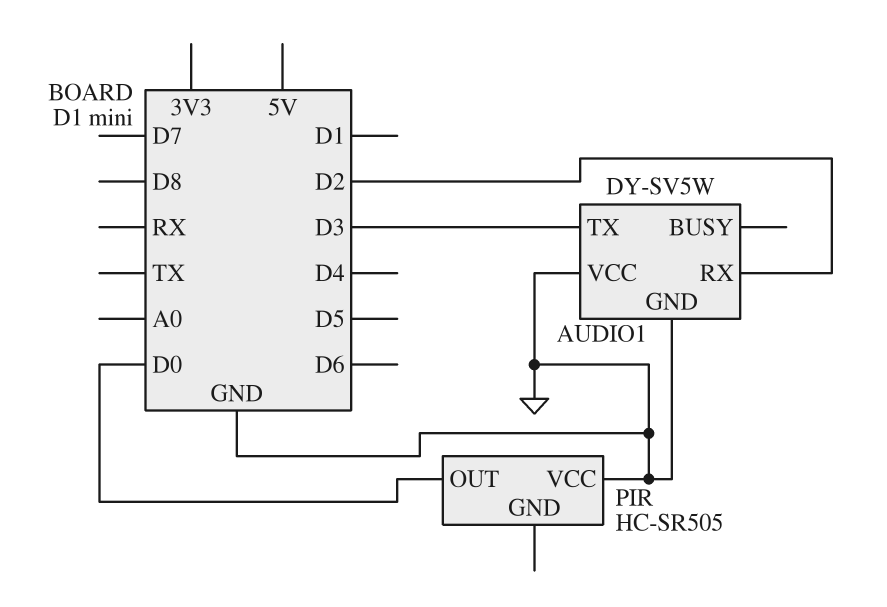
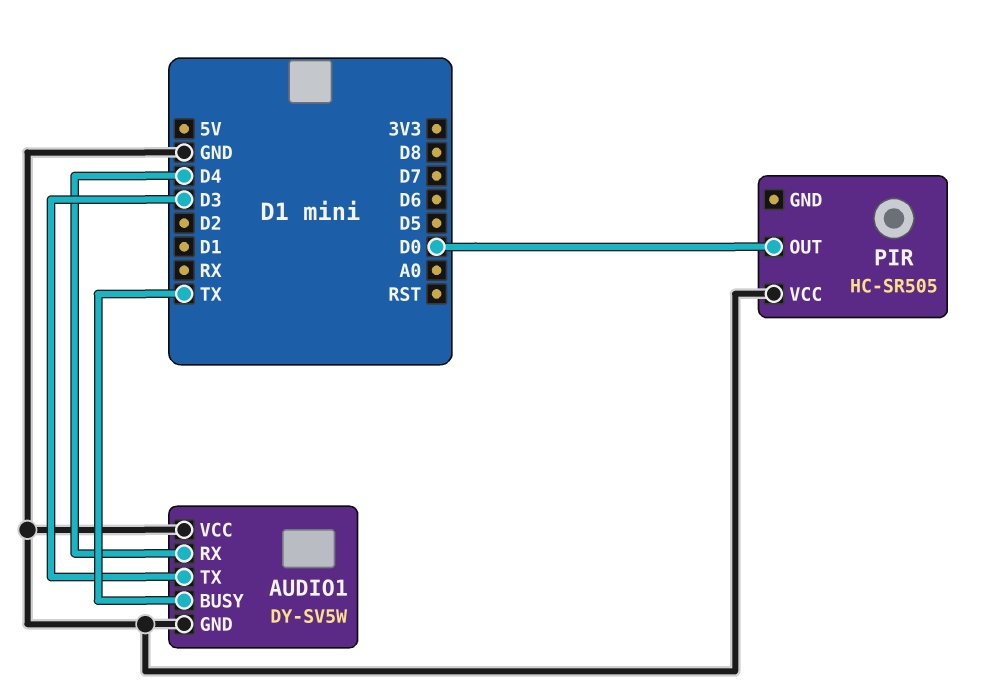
AUDIO1 pin BUSY: none -> TX
AUDIO1 pin RX: D2 -> D4

